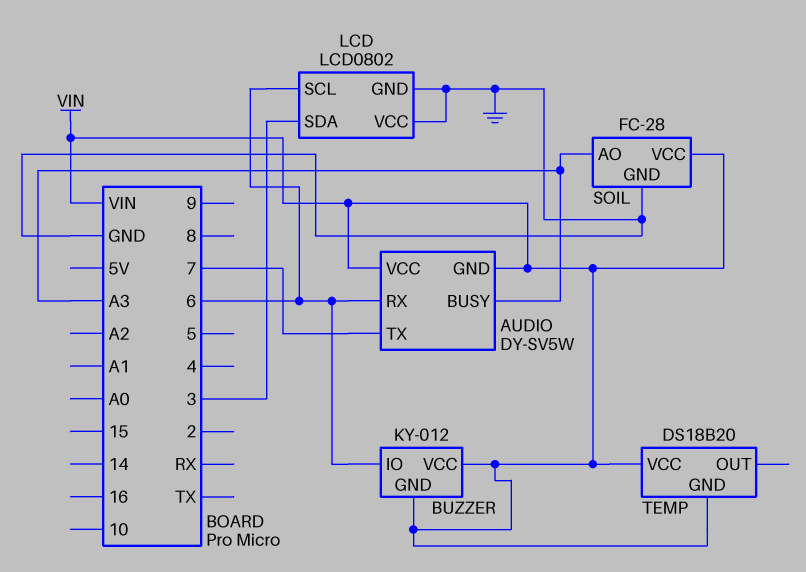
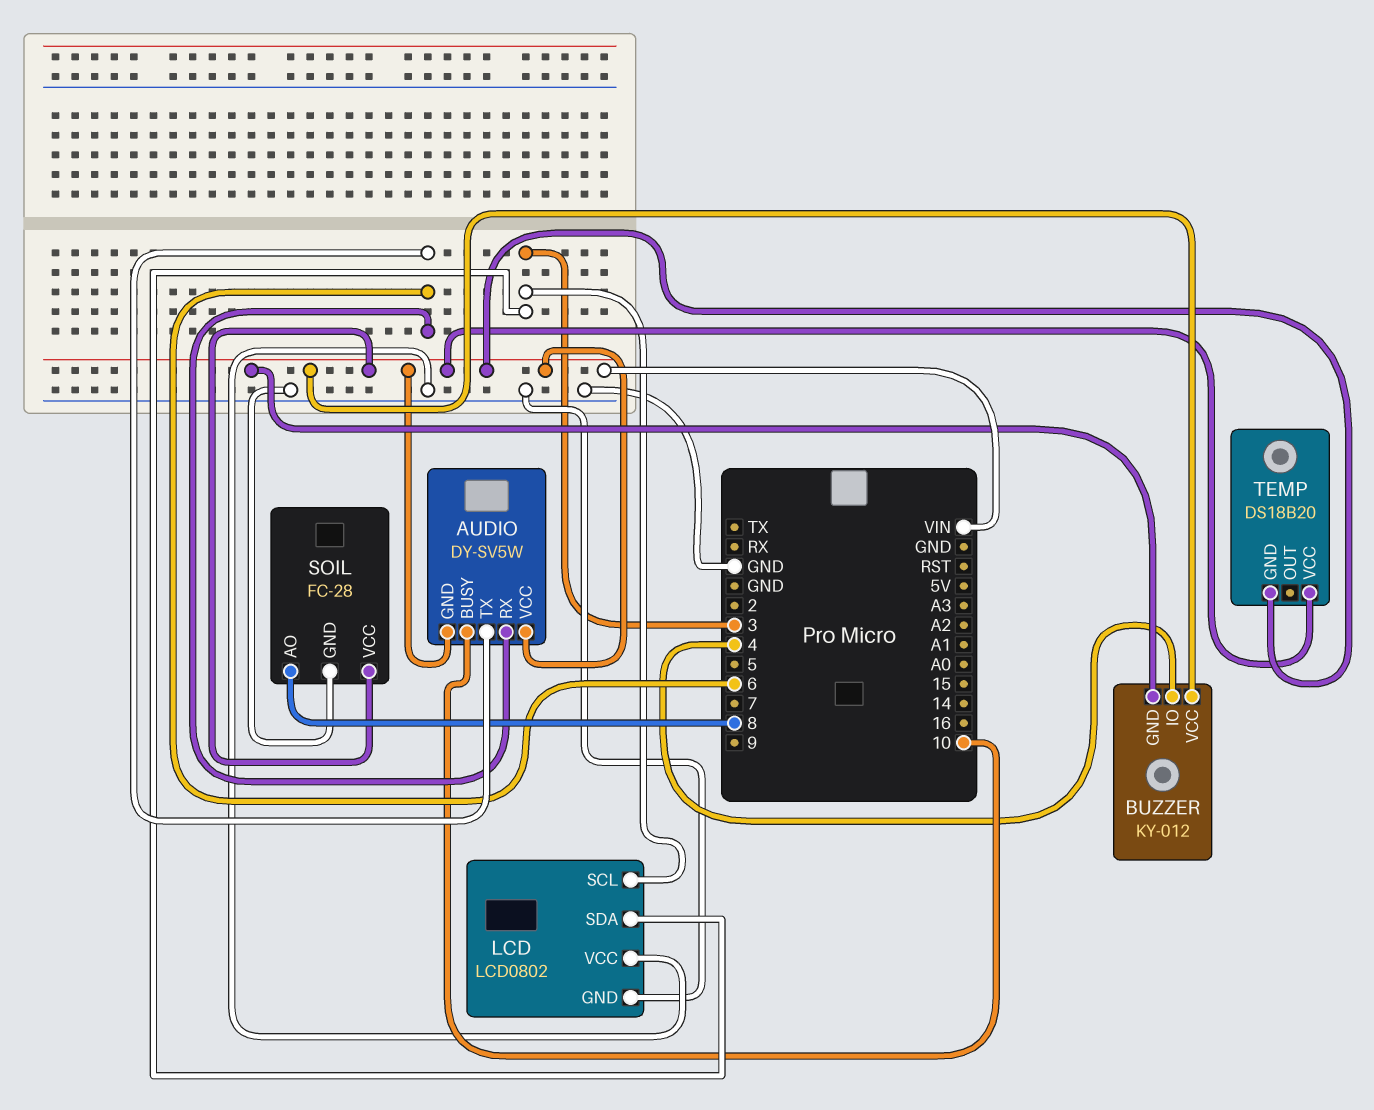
AUDIO pin BUSY: A3 -> 10
AUDIO pin TX: 7 -> 6
BUZZER pin IO: 6 -> 4
LCD pin SCL: 6 -> 3
SOIL pin AO: A3 -> 8

